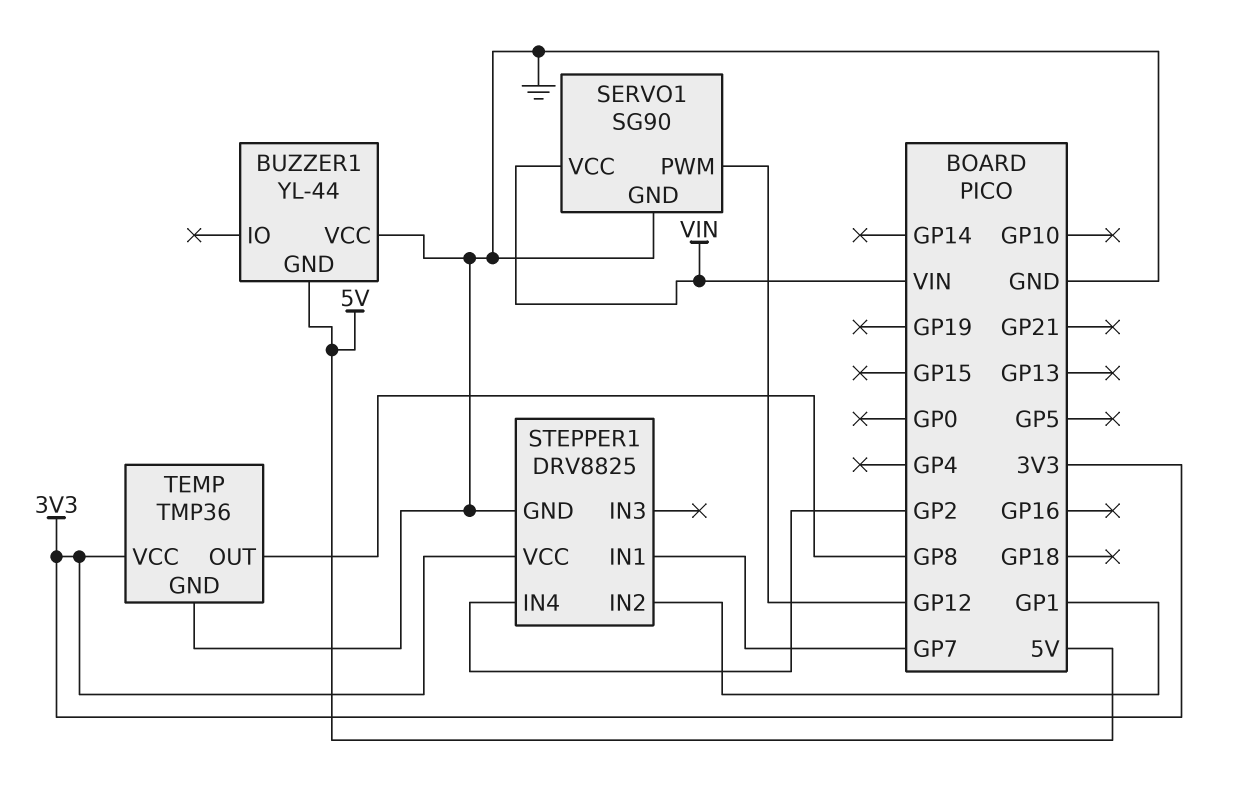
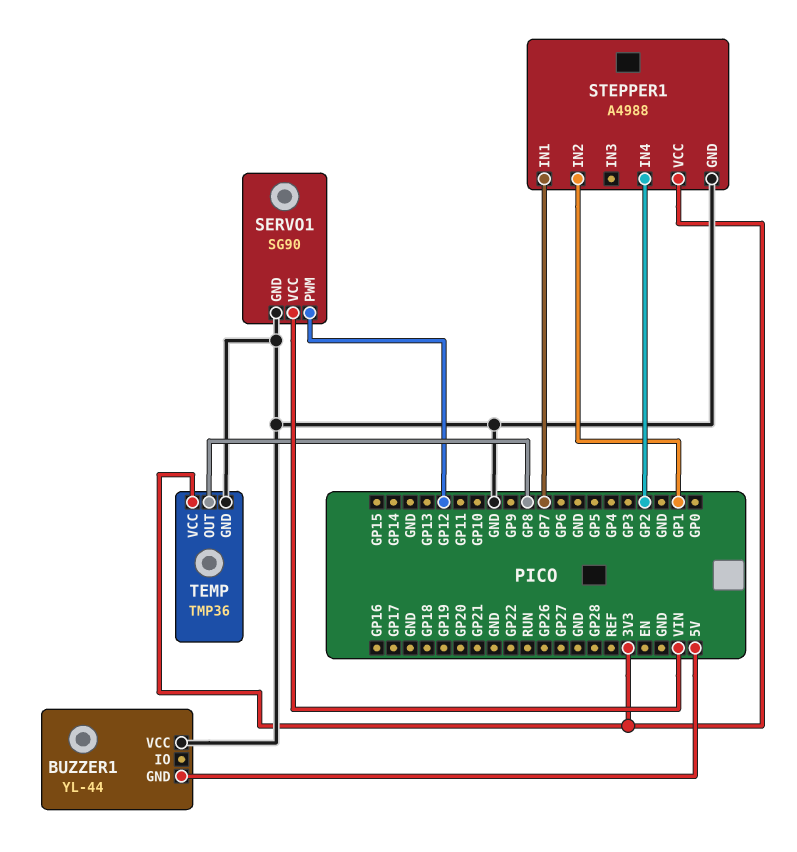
STEPPER1: DRV8825 -> A4988

